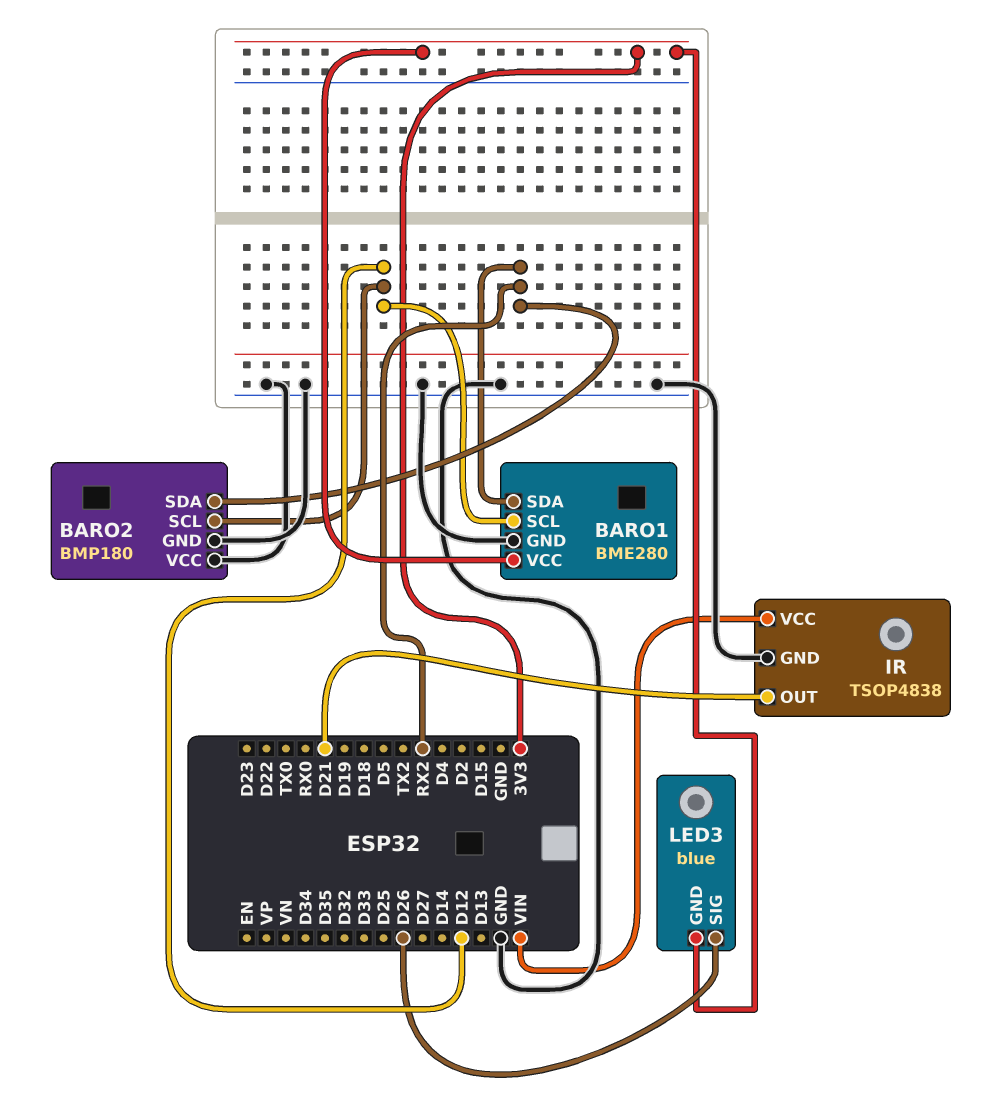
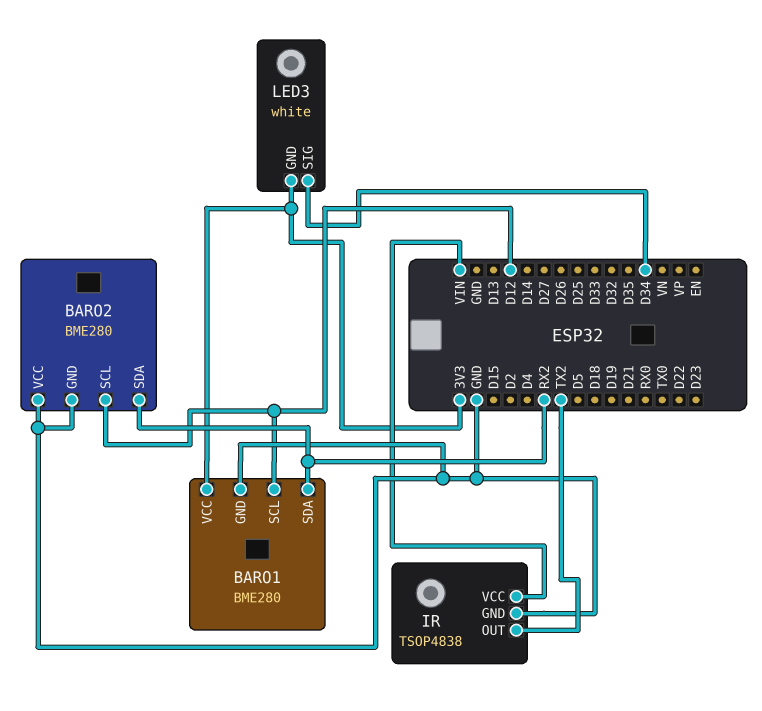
BARO2: BMP180 -> BME280
IR pin OUT: D21 -> TX2
LED3: blue -> white
LED3 pin SIG: D26 -> D34

